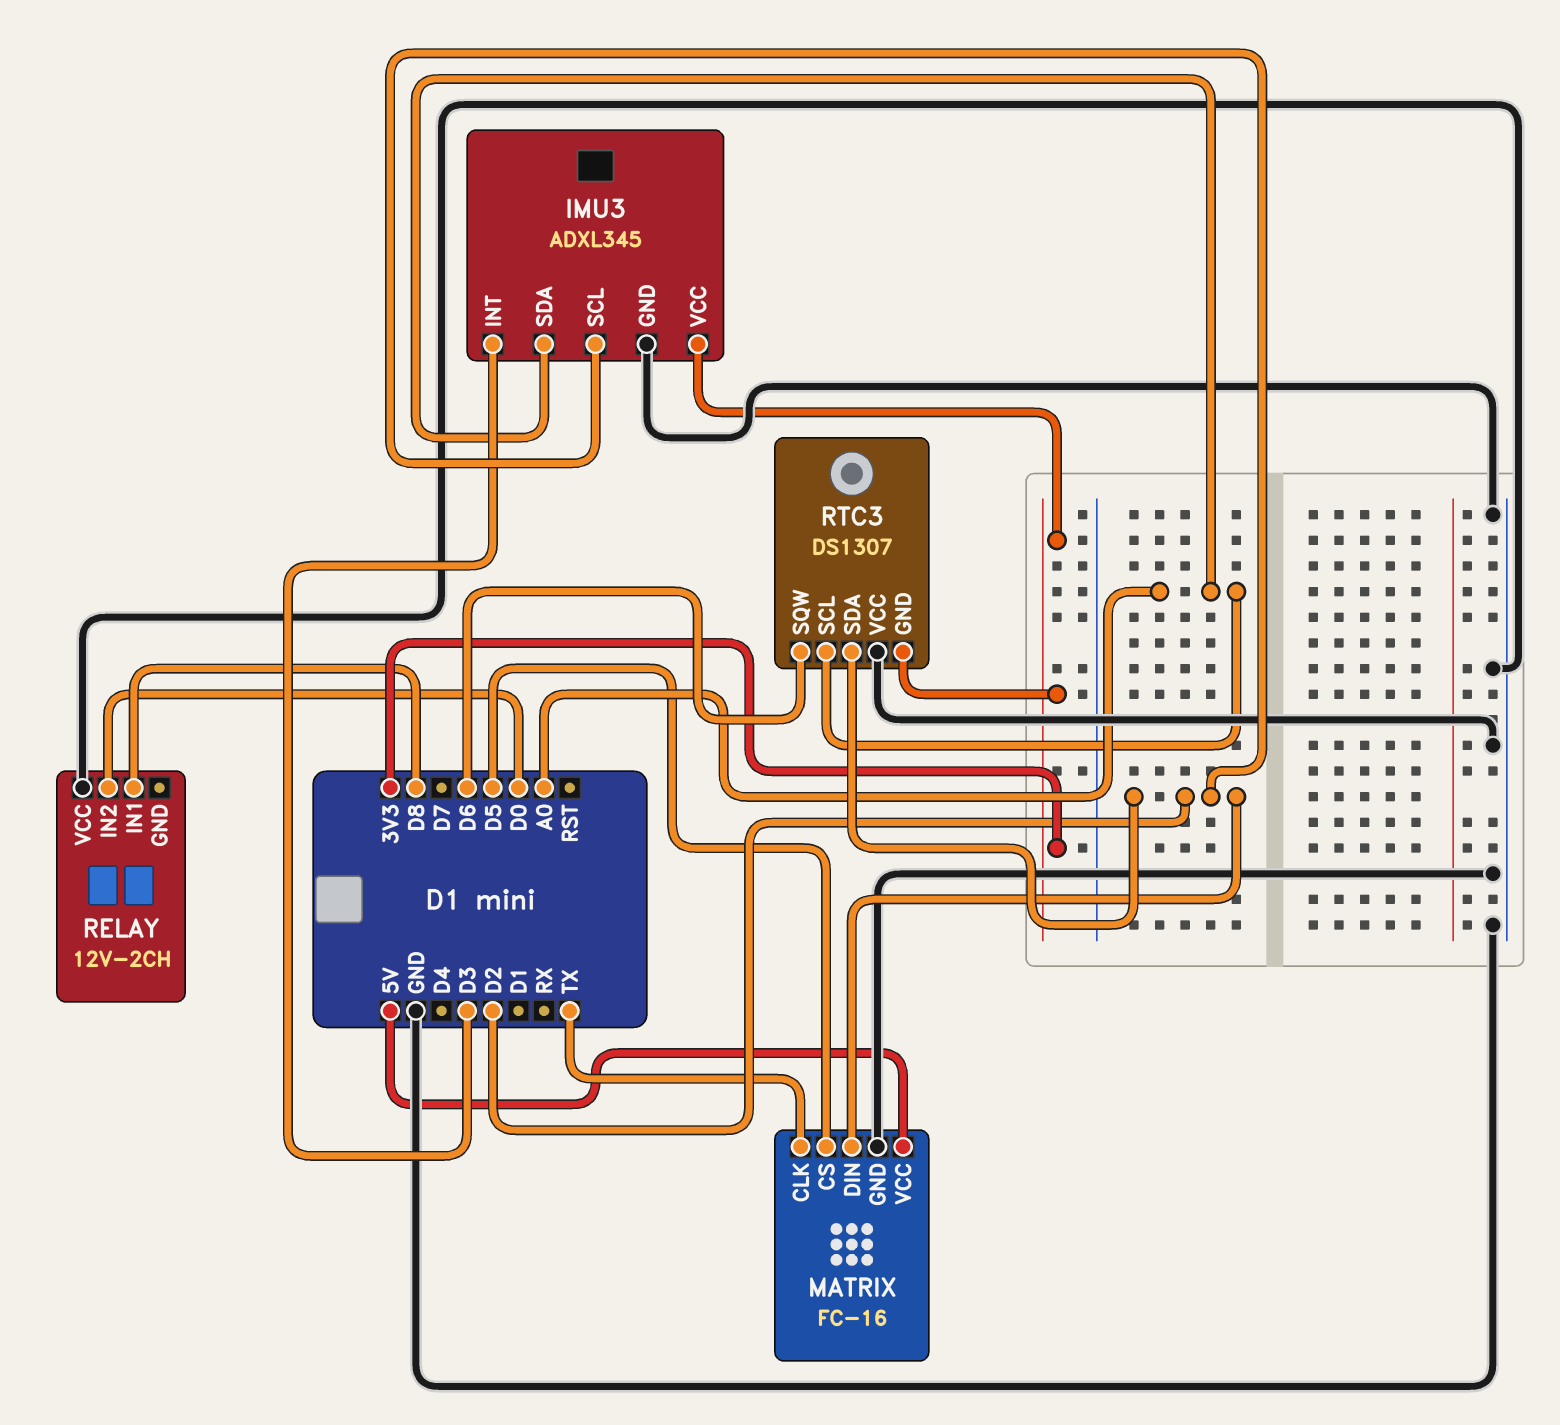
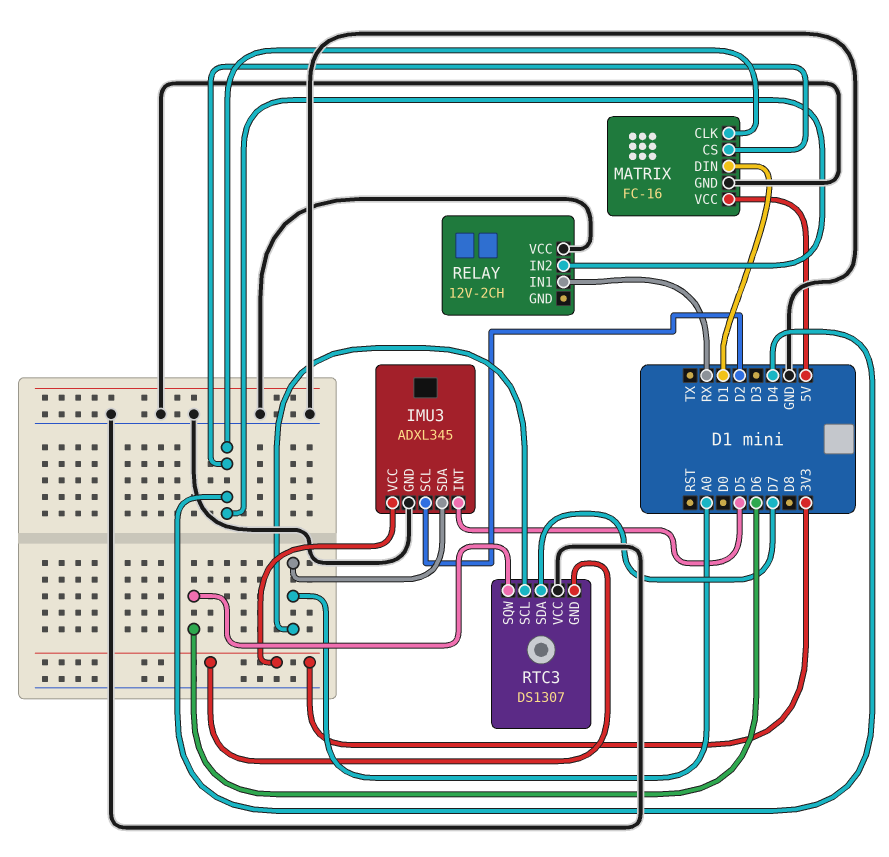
IMU3 pin INT: D3 -> D5
MATRIX pin CLK: TX -> D4
MATRIX pin CS: D5 -> D4
MATRIX pin DIN: D2 -> D1
RELAY pin IN1: D8 -> RX
RELAY pin IN2: D0 -> D4
RTC3 pin SDA: D2 -> D7

